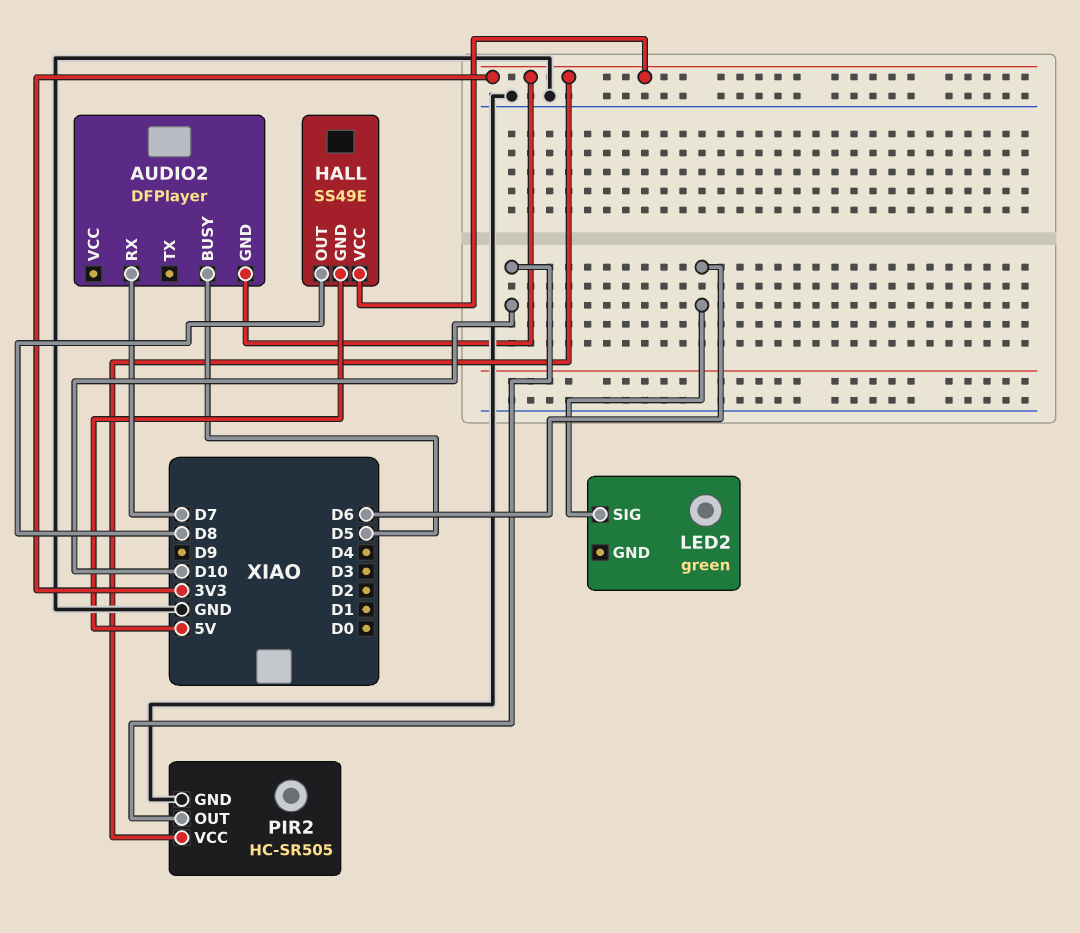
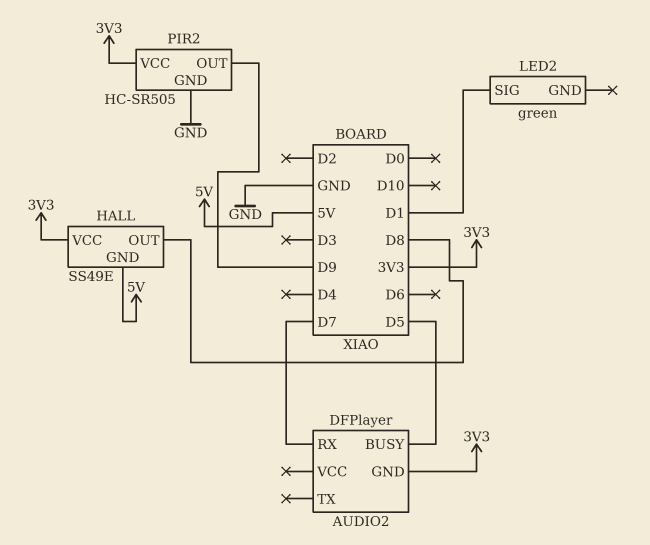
LED2 pin SIG: D6 -> D1
PIR2 pin OUT: D10 -> D9

